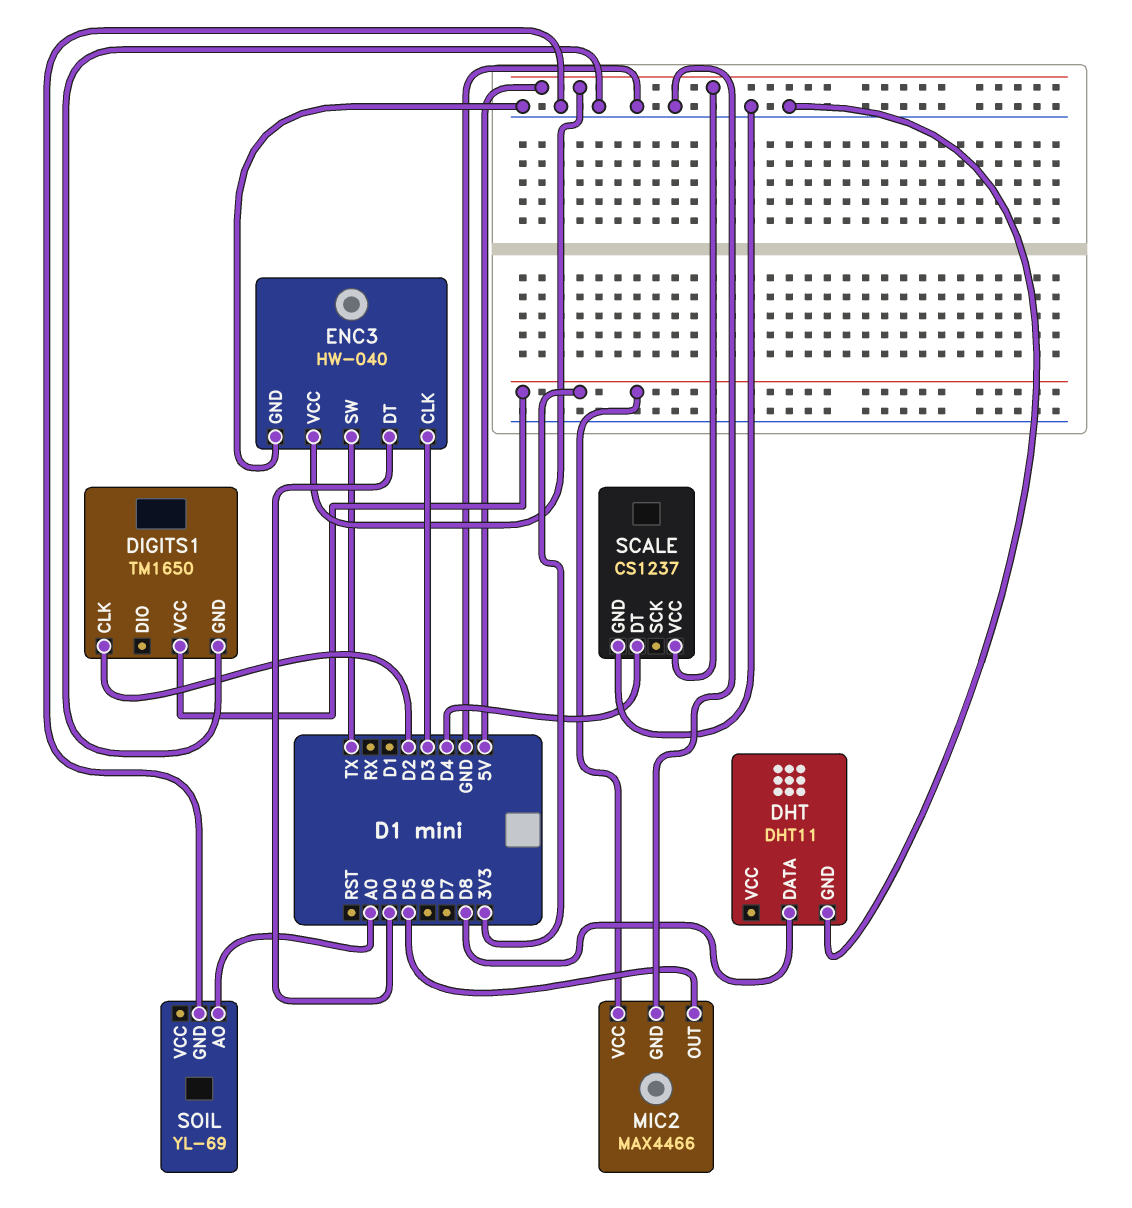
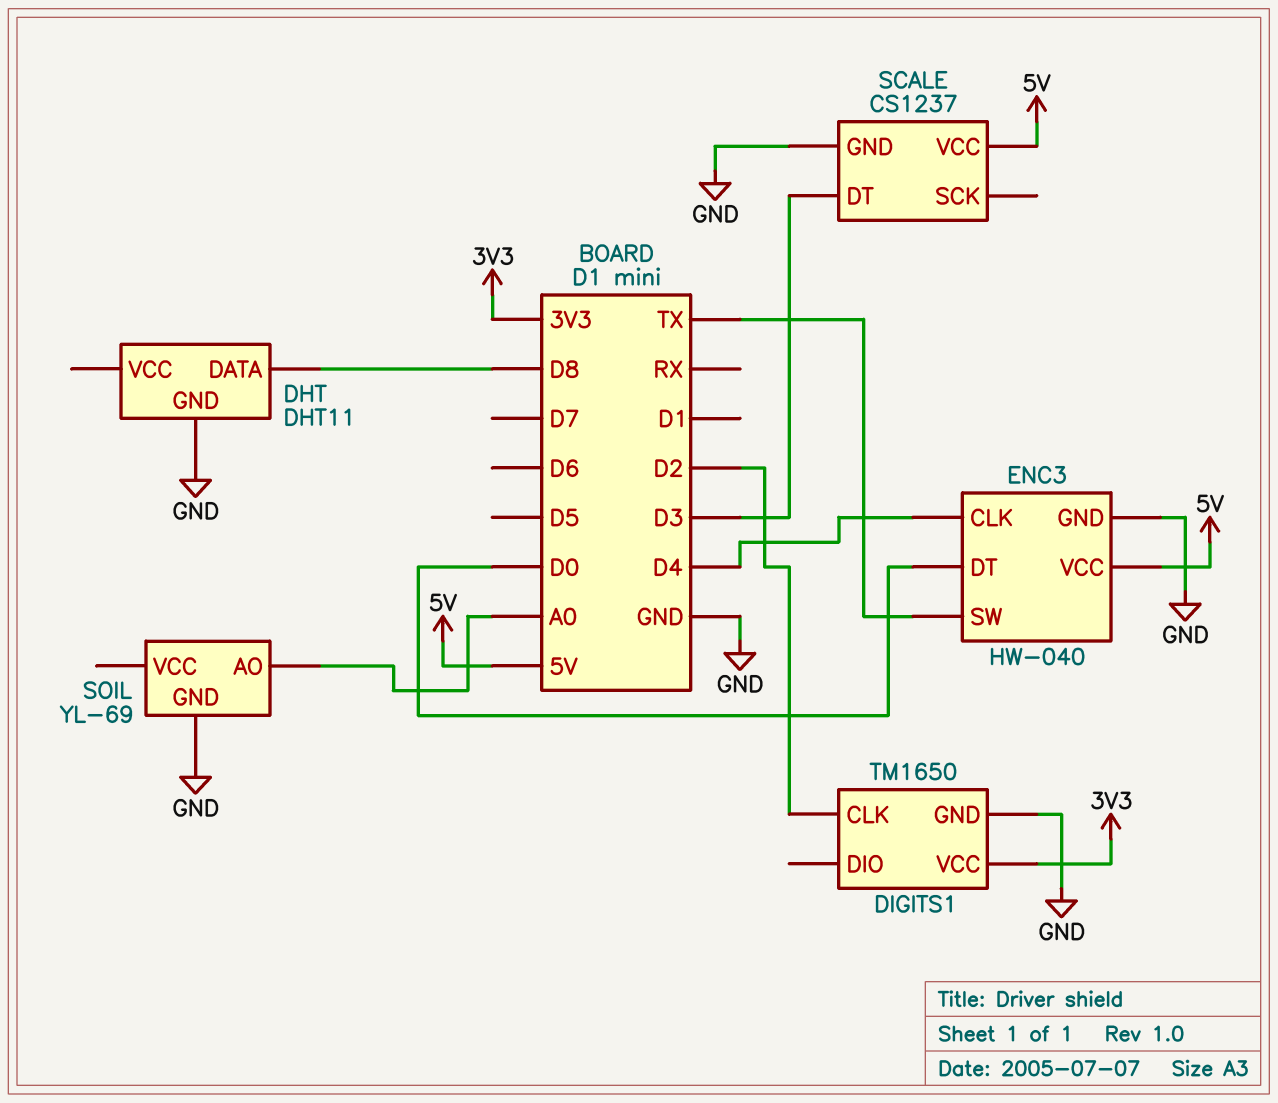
ENC3 pin CLK: D3 -> D4
MIC2: MAX4466 -> none
MIC2 pin GND: GND -> none
MIC2 pin OUT: D5 -> none
MIC2 pin VCC: 3V3 -> none
SCALE pin DT: D4 -> D3

